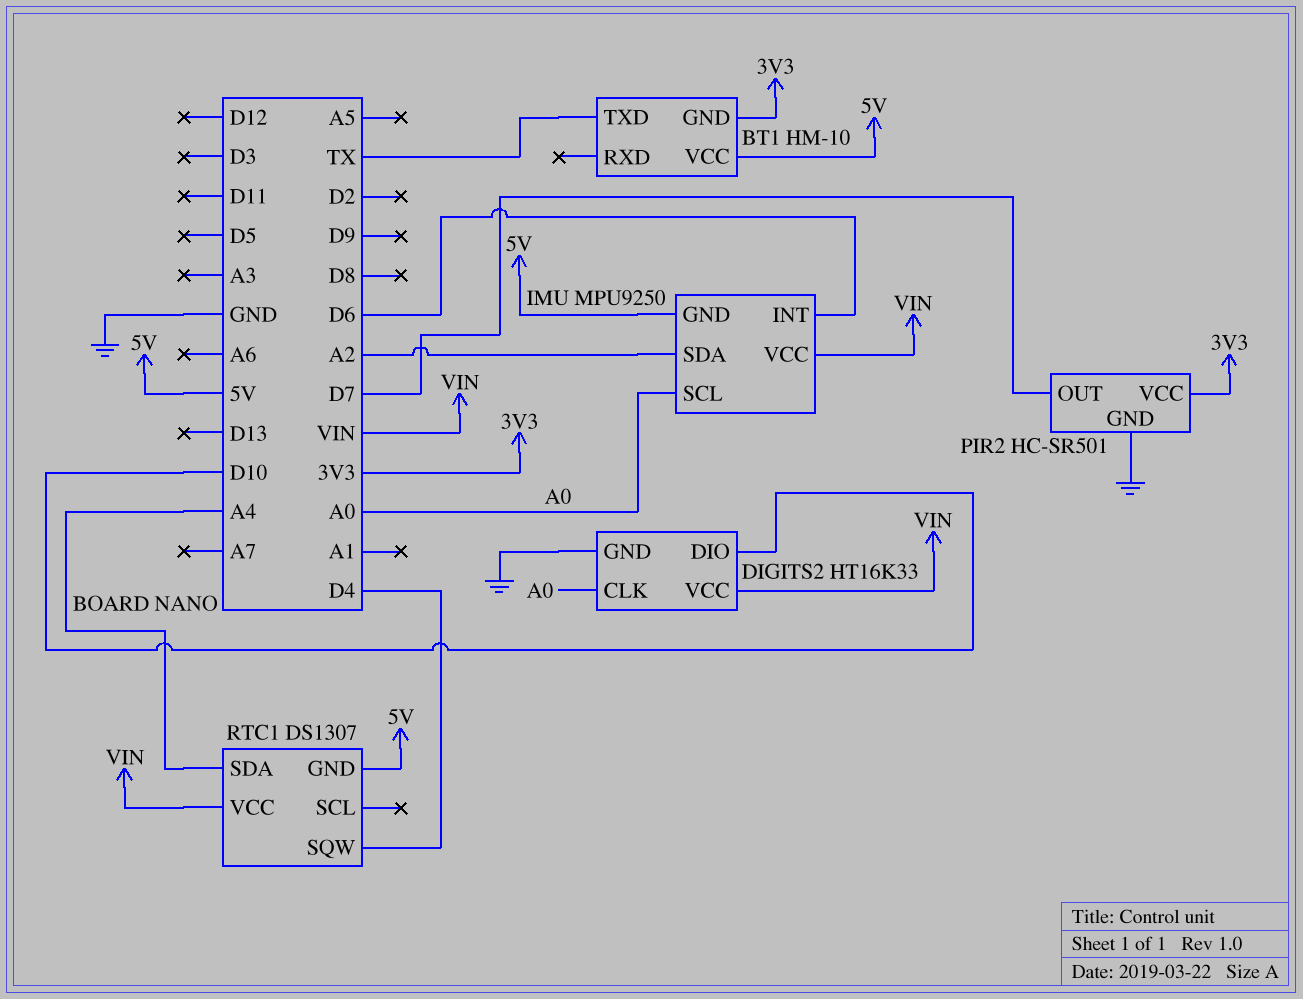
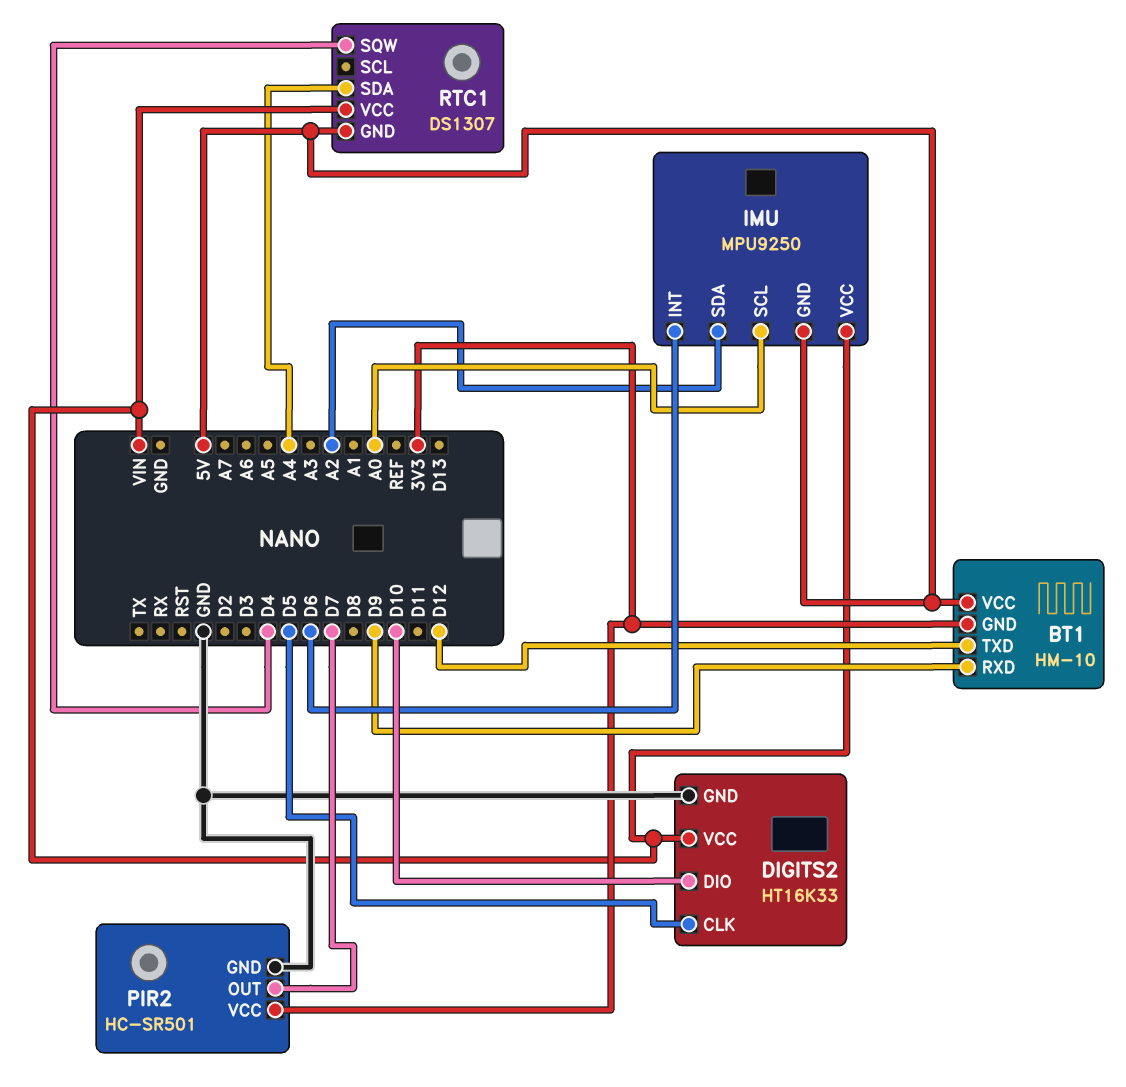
BT1 pin RXD: none -> D9
BT1 pin TXD: TX -> D12
DIGITS2 pin CLK: A0 -> D5

